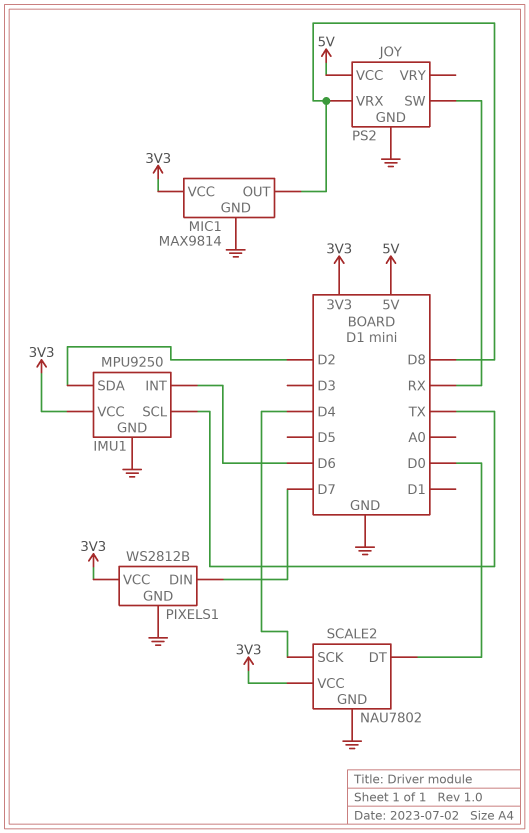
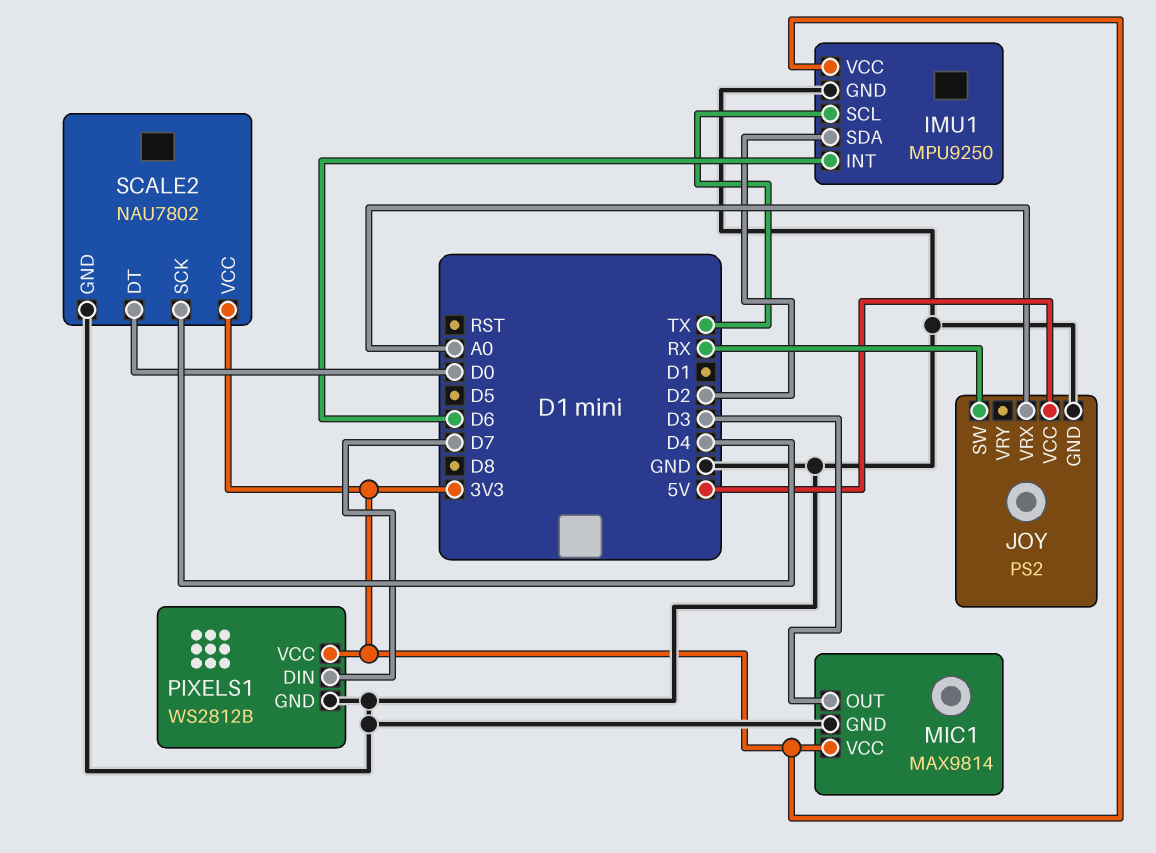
JOY pin VRX: D8 -> A0
MIC1 pin OUT: D8 -> D3

